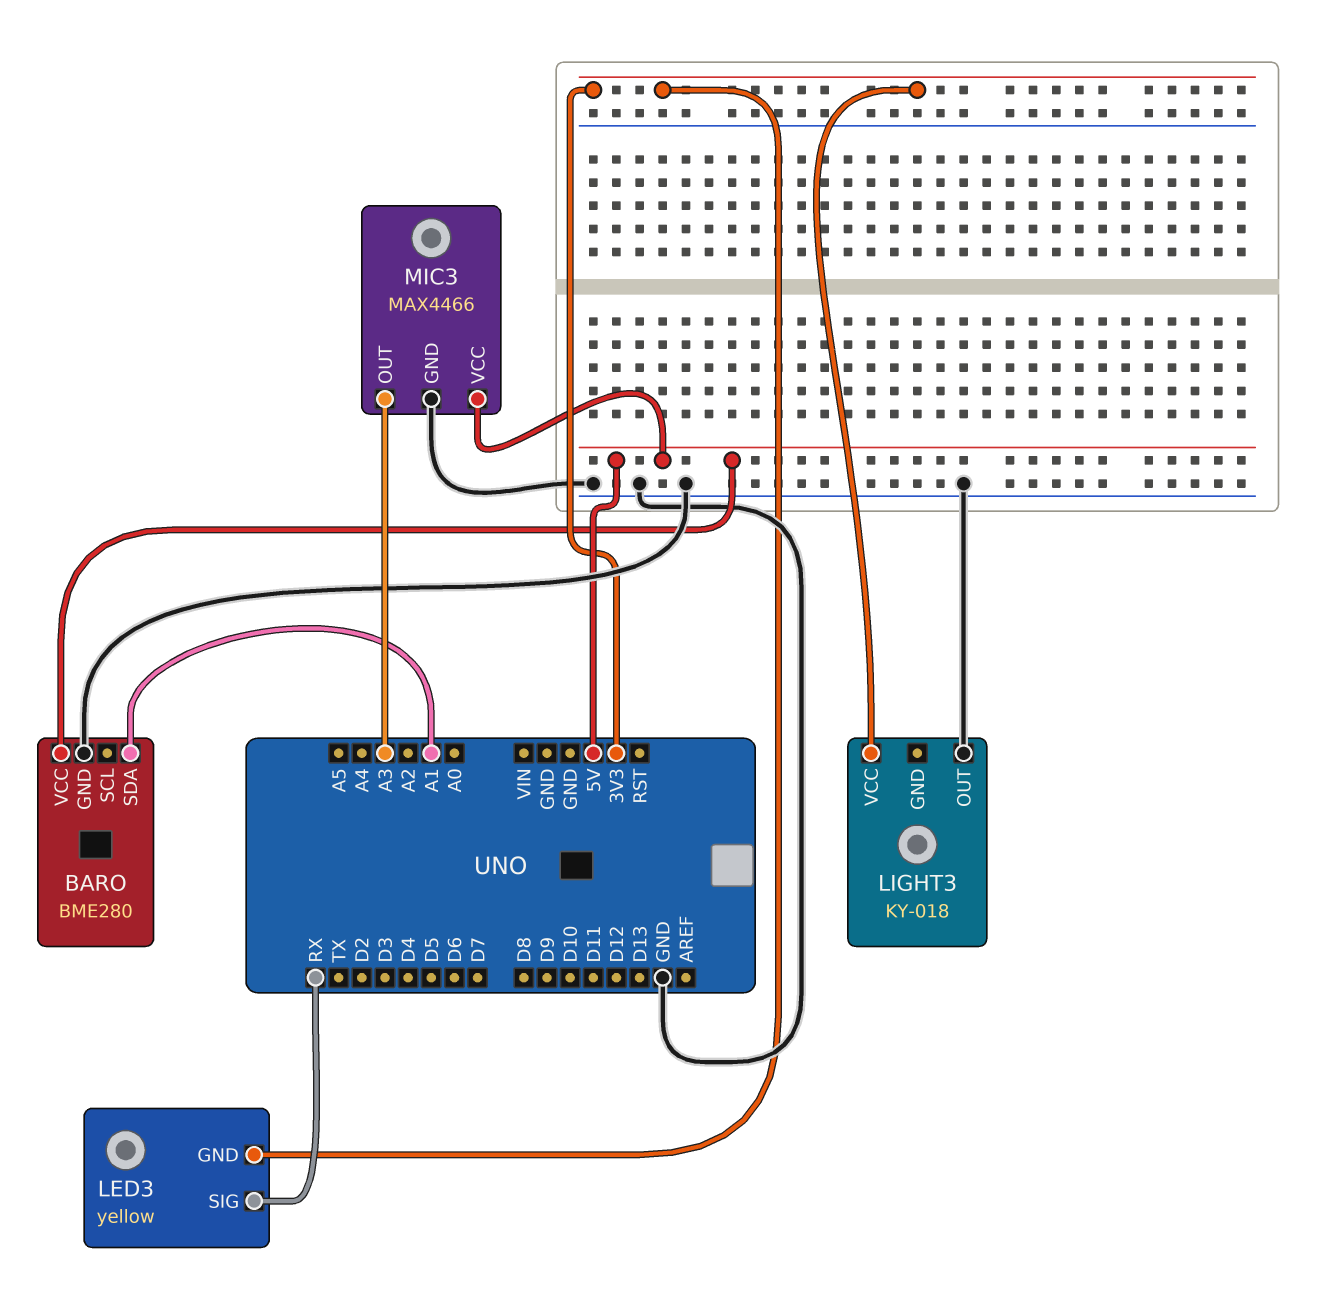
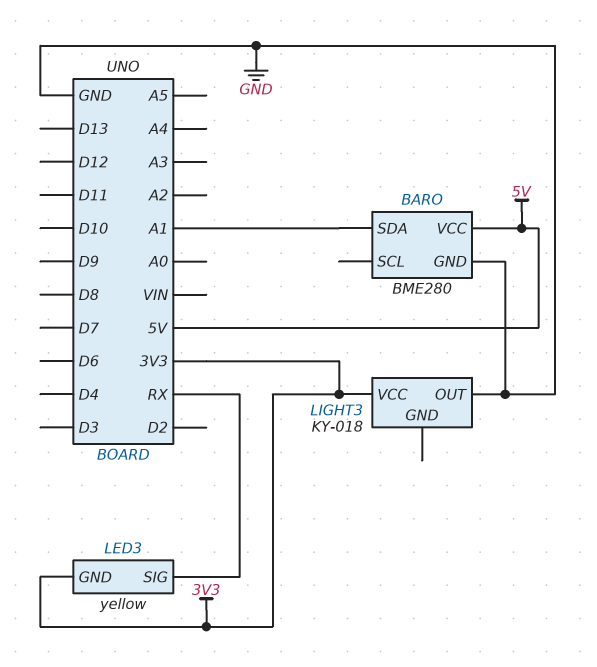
MIC3: MAX4466 -> none
MIC3 pin GND: GND -> none
MIC3 pin OUT: A3 -> none
MIC3 pin VCC: 5V -> none

